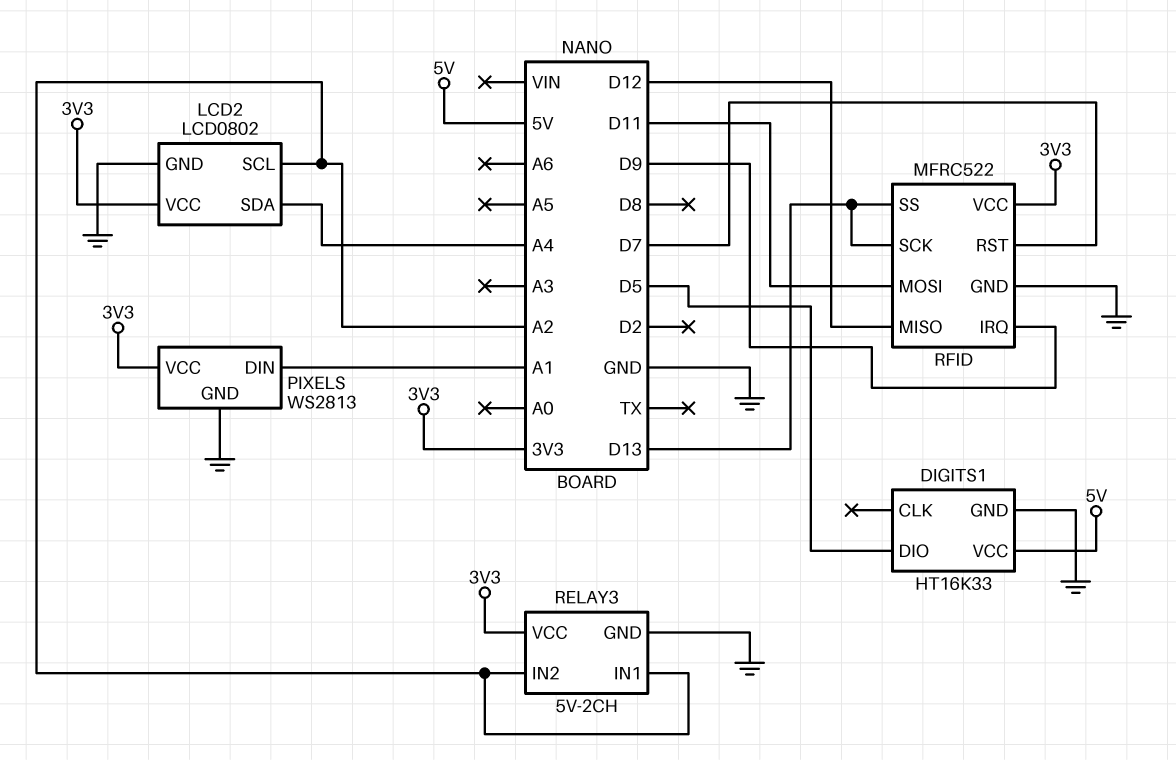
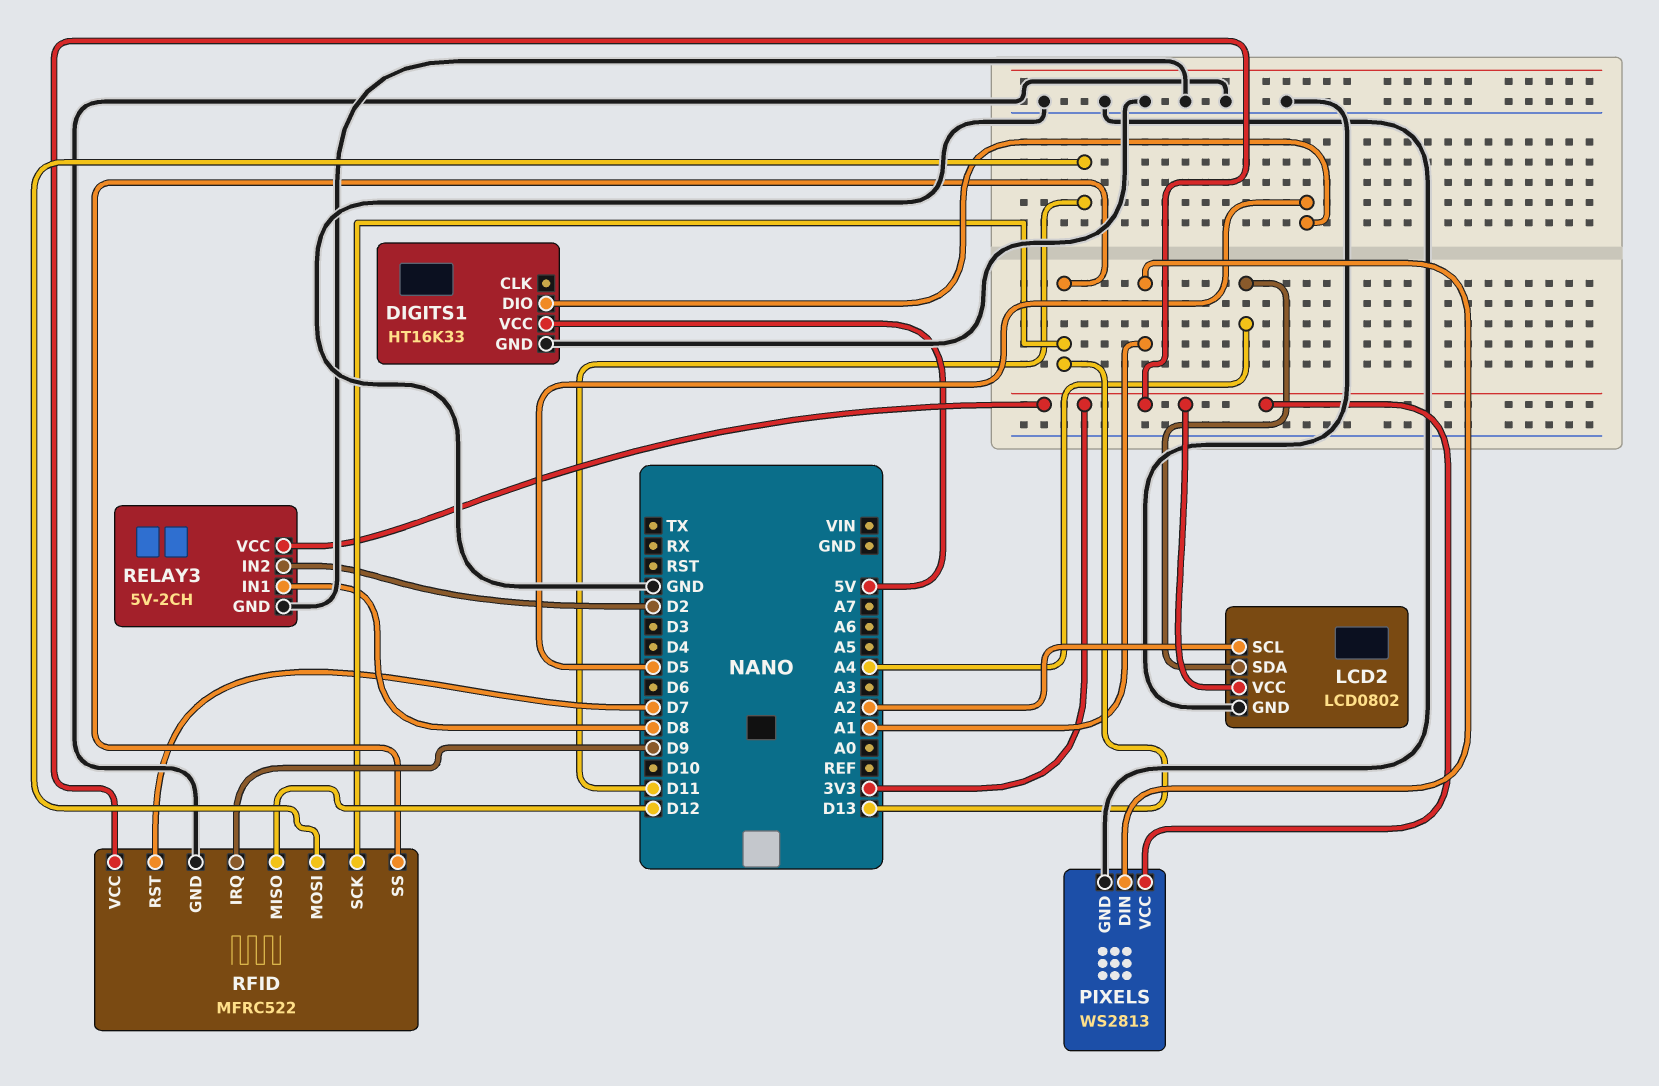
RELAY3 pin IN1: A2 -> D8
RELAY3 pin IN2: A2 -> D2

